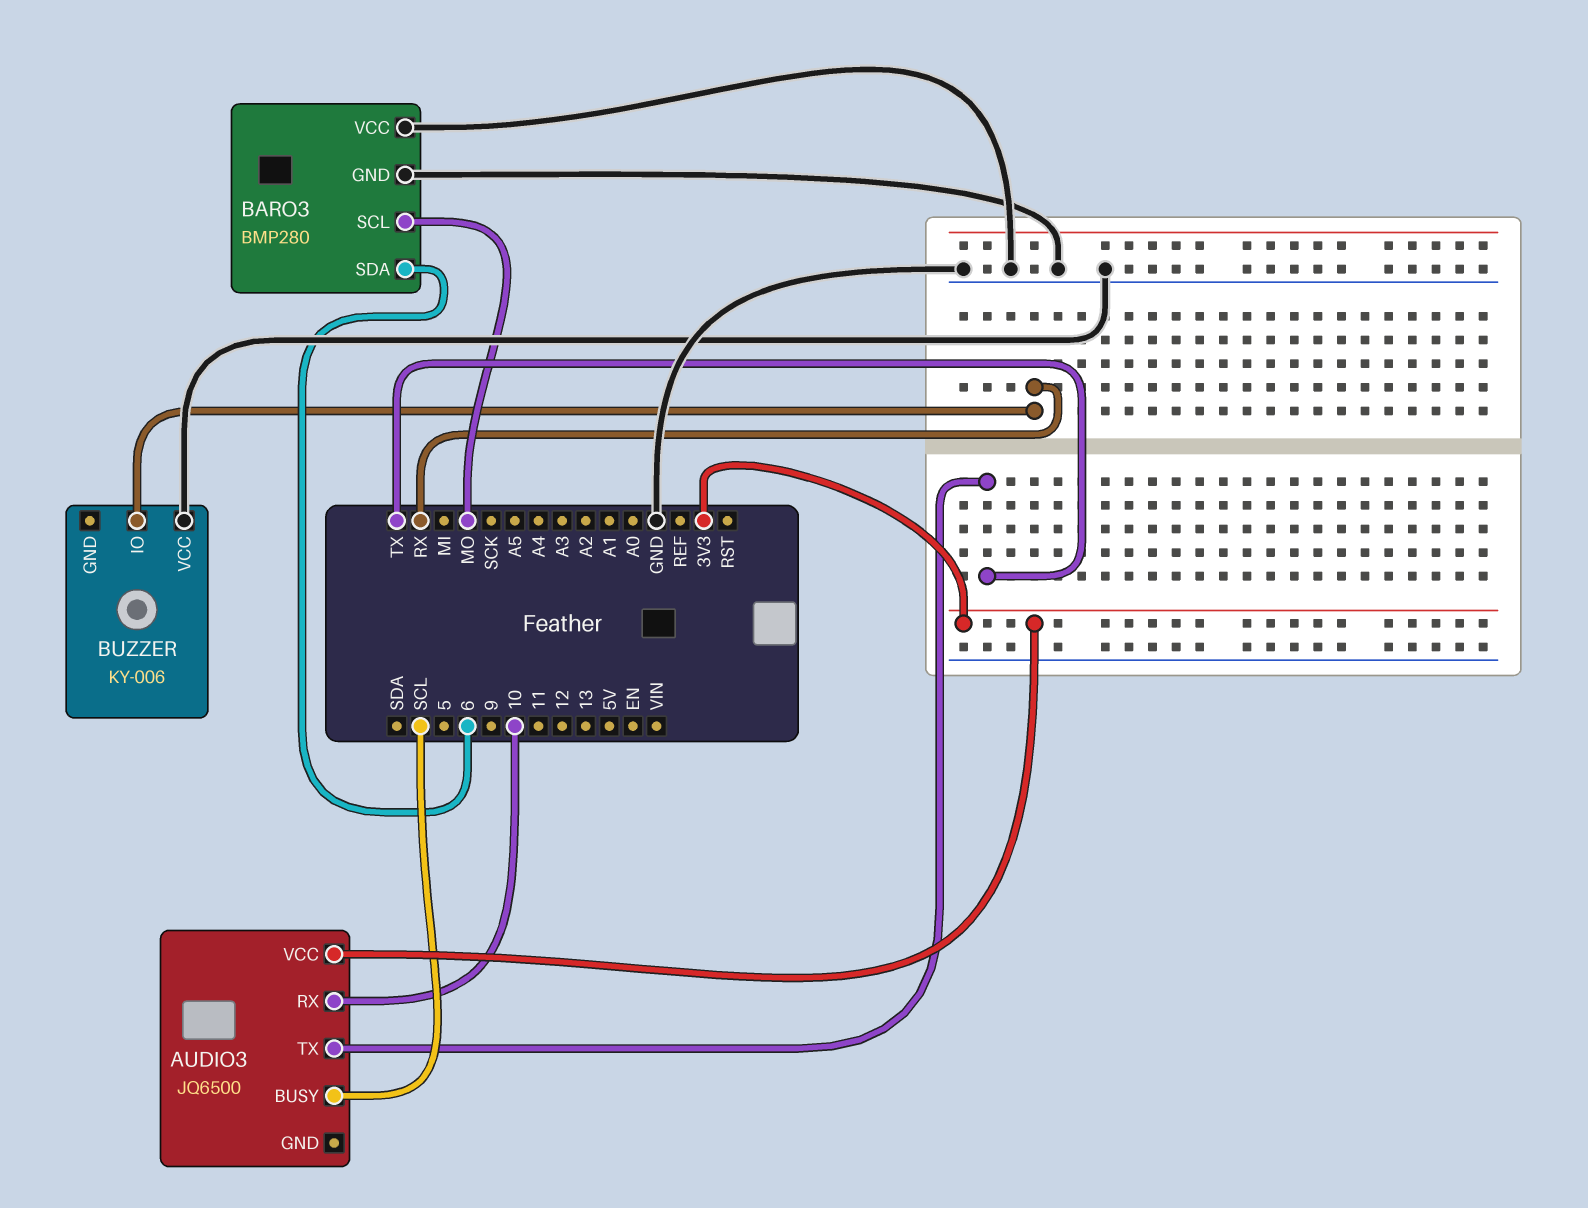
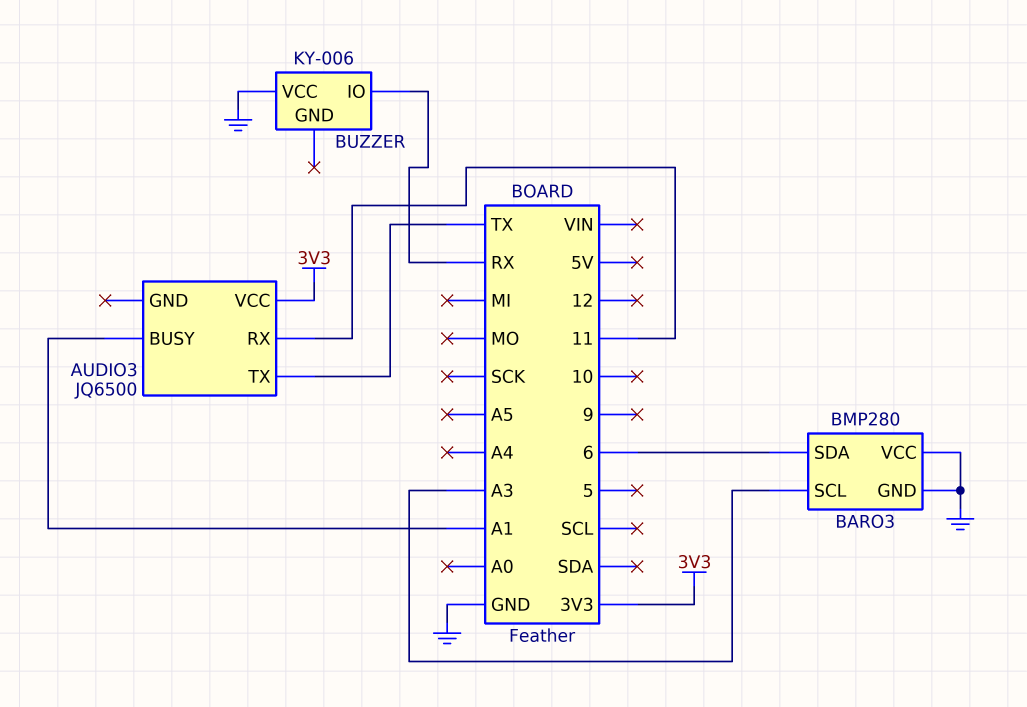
AUDIO3 pin BUSY: SCL -> A1
AUDIO3 pin RX: 10 -> 11
BARO3 pin SCL: MO -> A3

